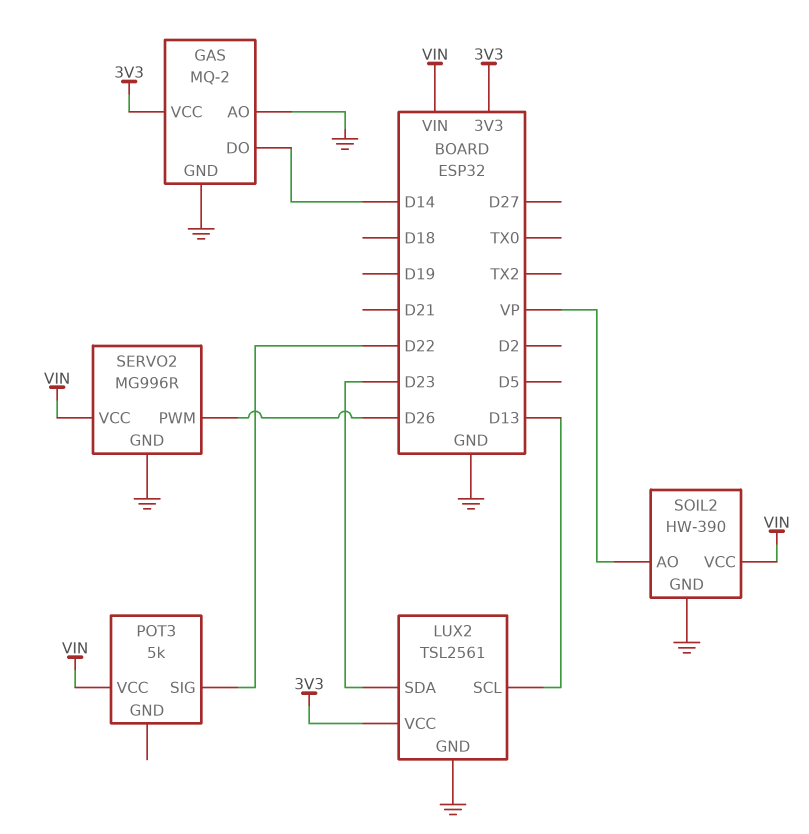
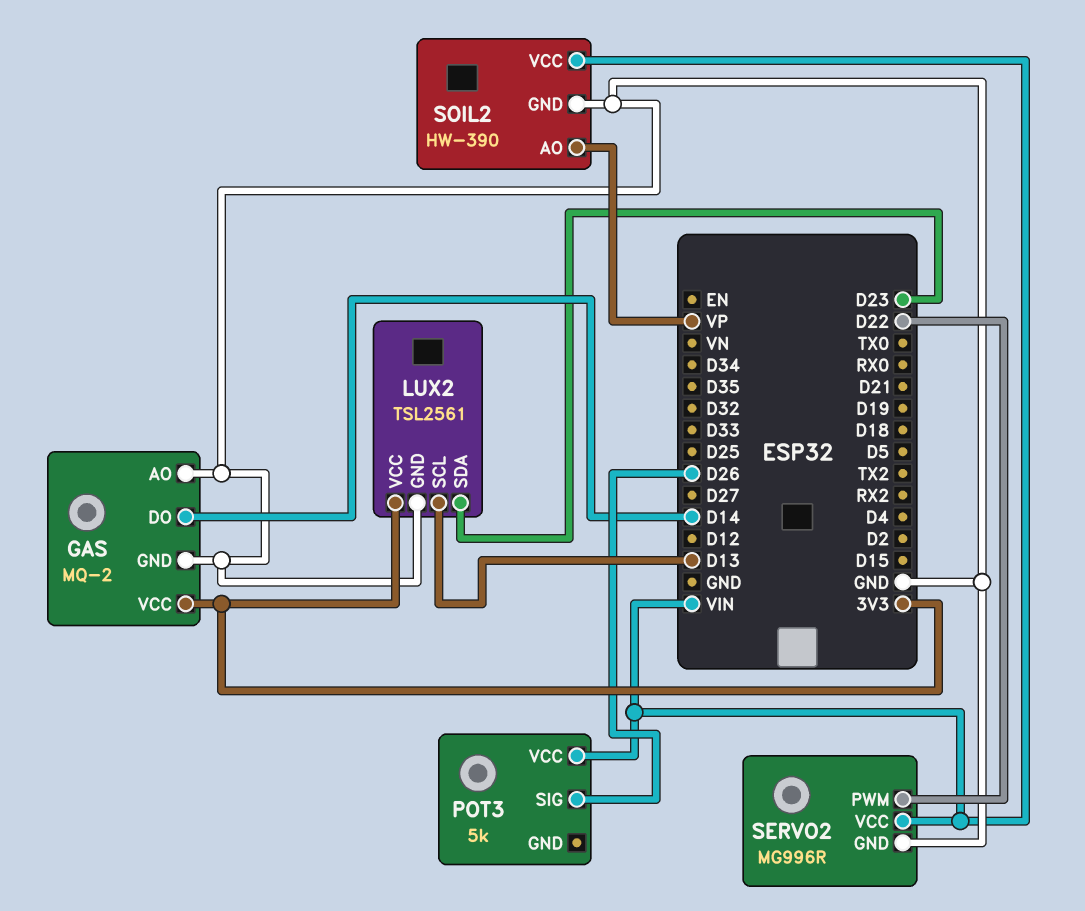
POT3 pin SIG: D22 -> D26
SERVO2 pin PWM: D26 -> D22

